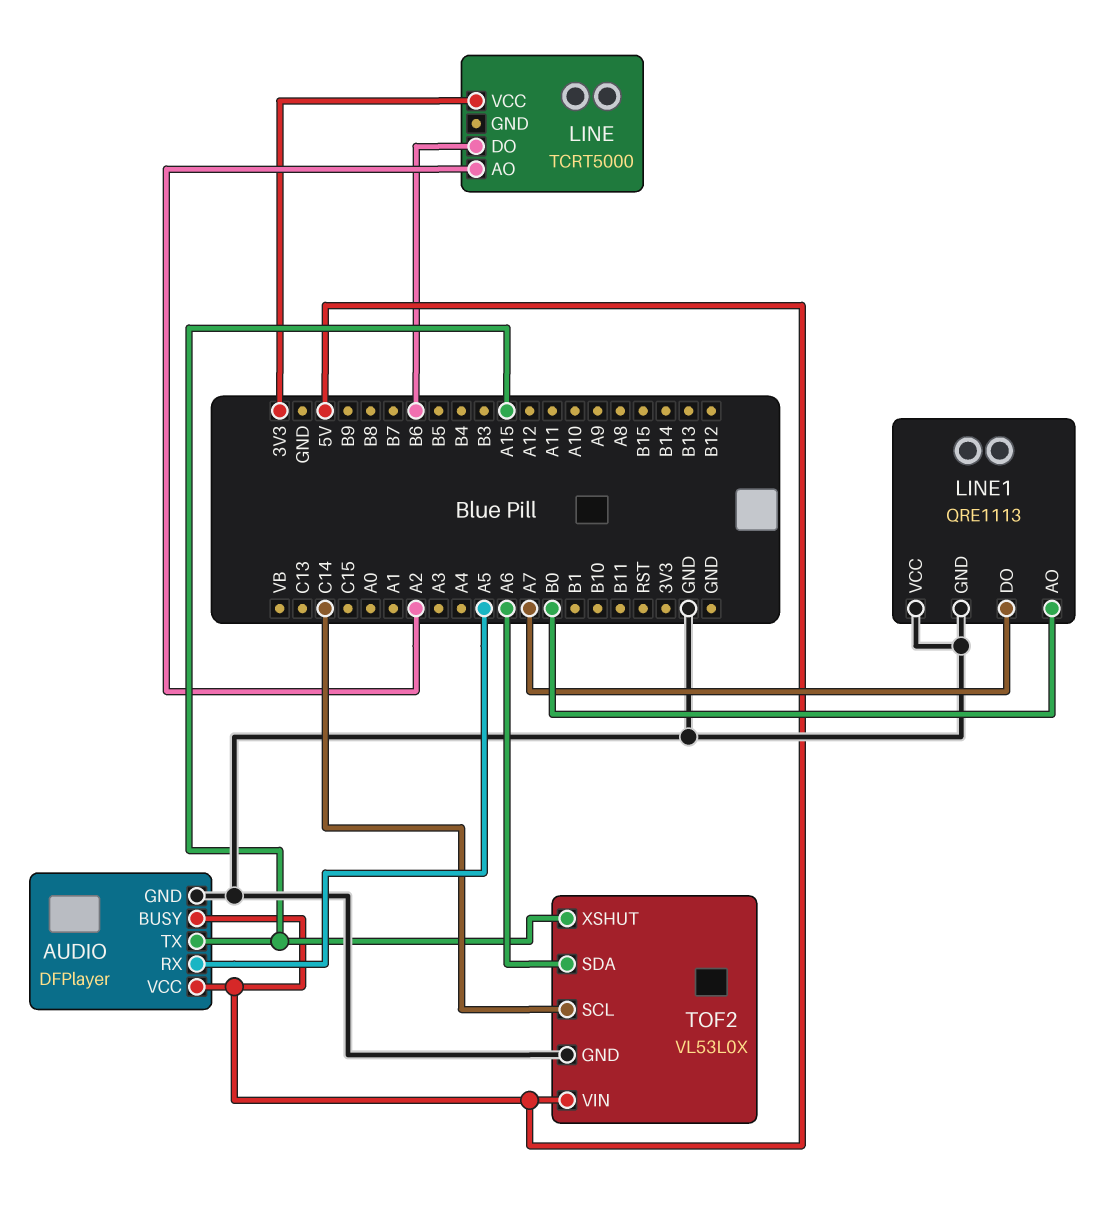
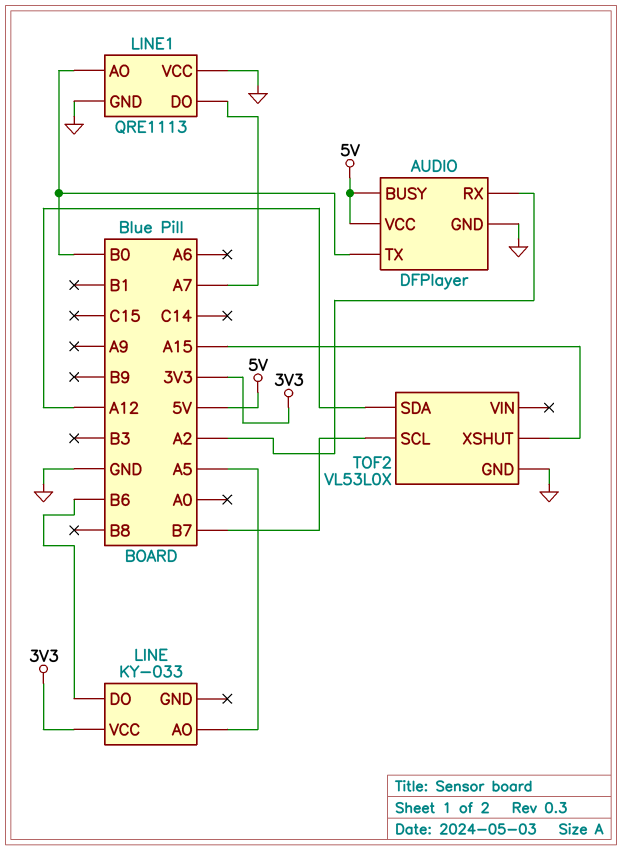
AUDIO pin RX: A5 -> A2
AUDIO pin TX: A15 -> B0
LINE: TCRT5000 -> KY-033
LINE pin AO: A2 -> A5
TOF2 pin SCL: C14 -> B7
TOF2 pin SDA: A6 -> A12
TOF2 pin VIN: 5V -> none

